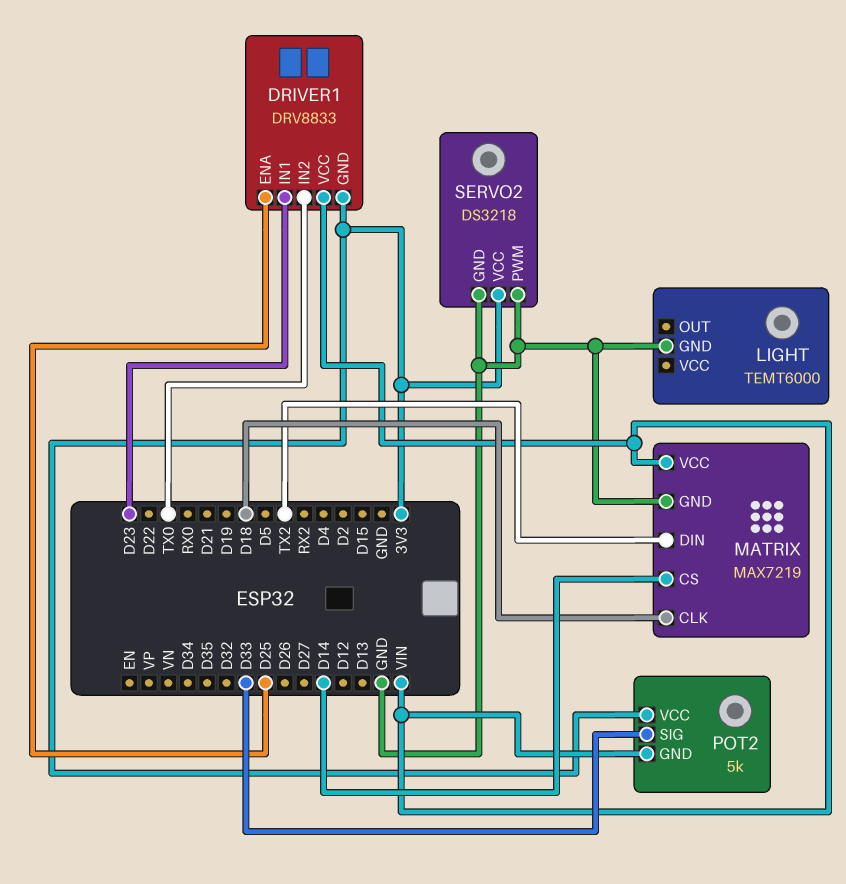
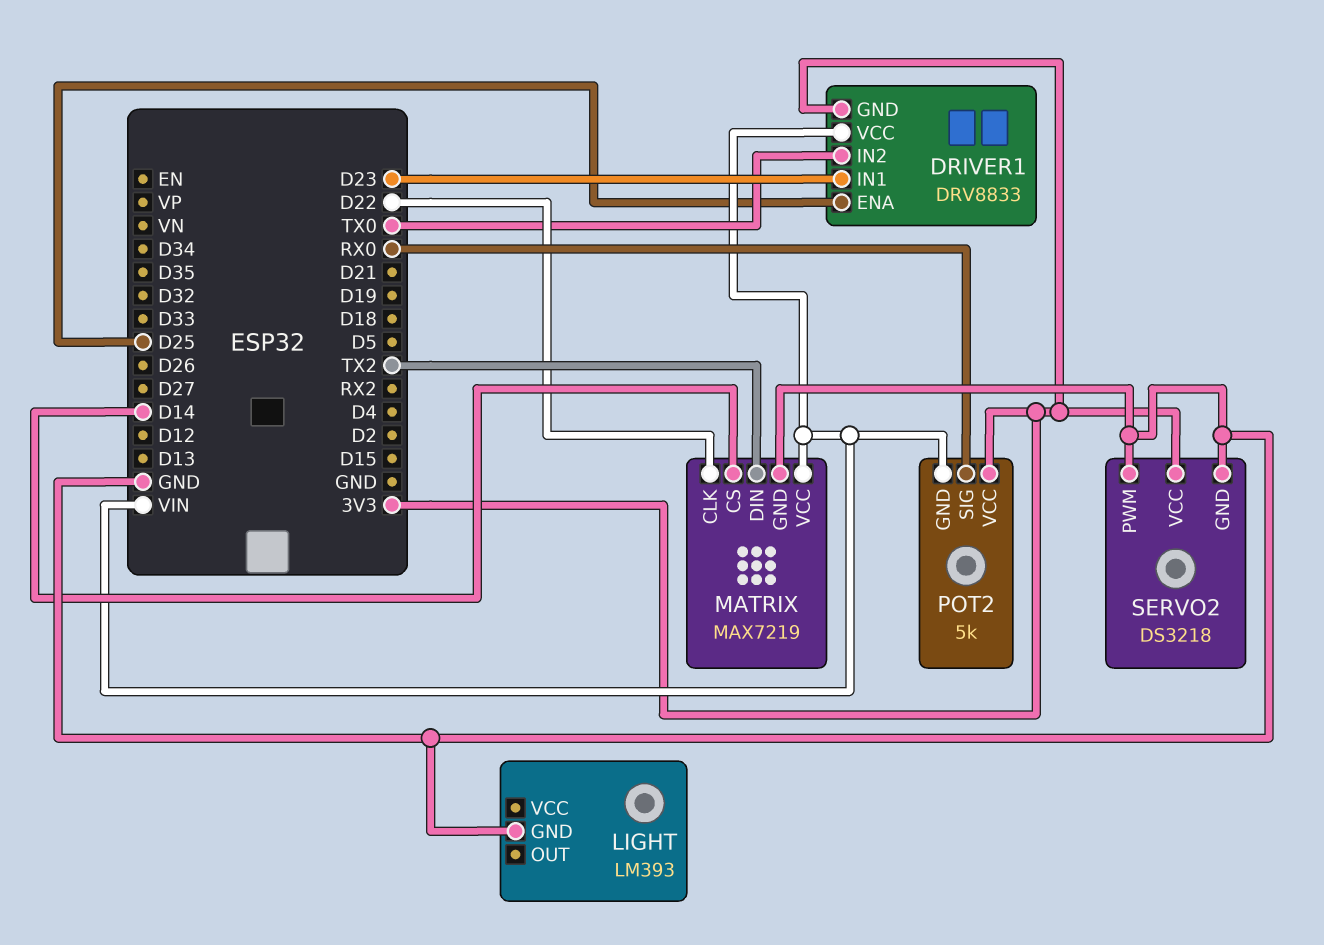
LIGHT: TEMT6000 -> LM393
MATRIX pin CLK: D18 -> D22
POT2 pin SIG: D33 -> RX0

